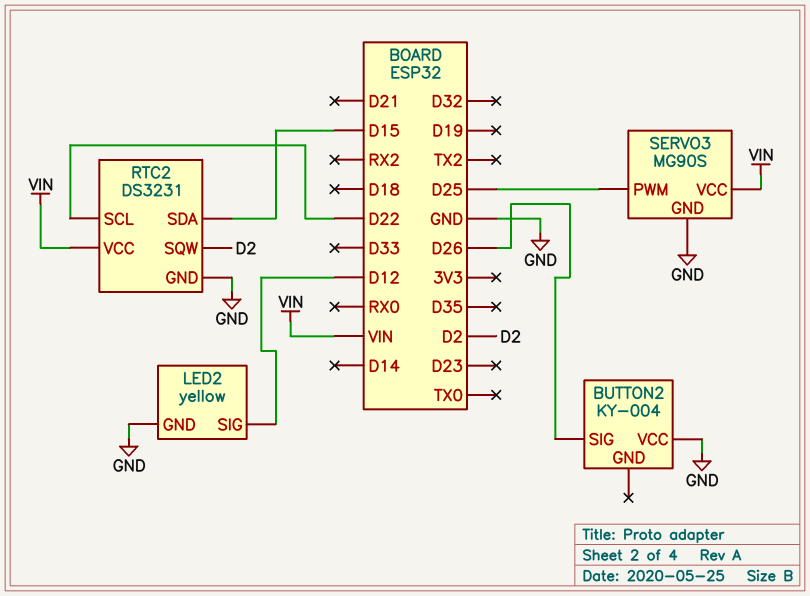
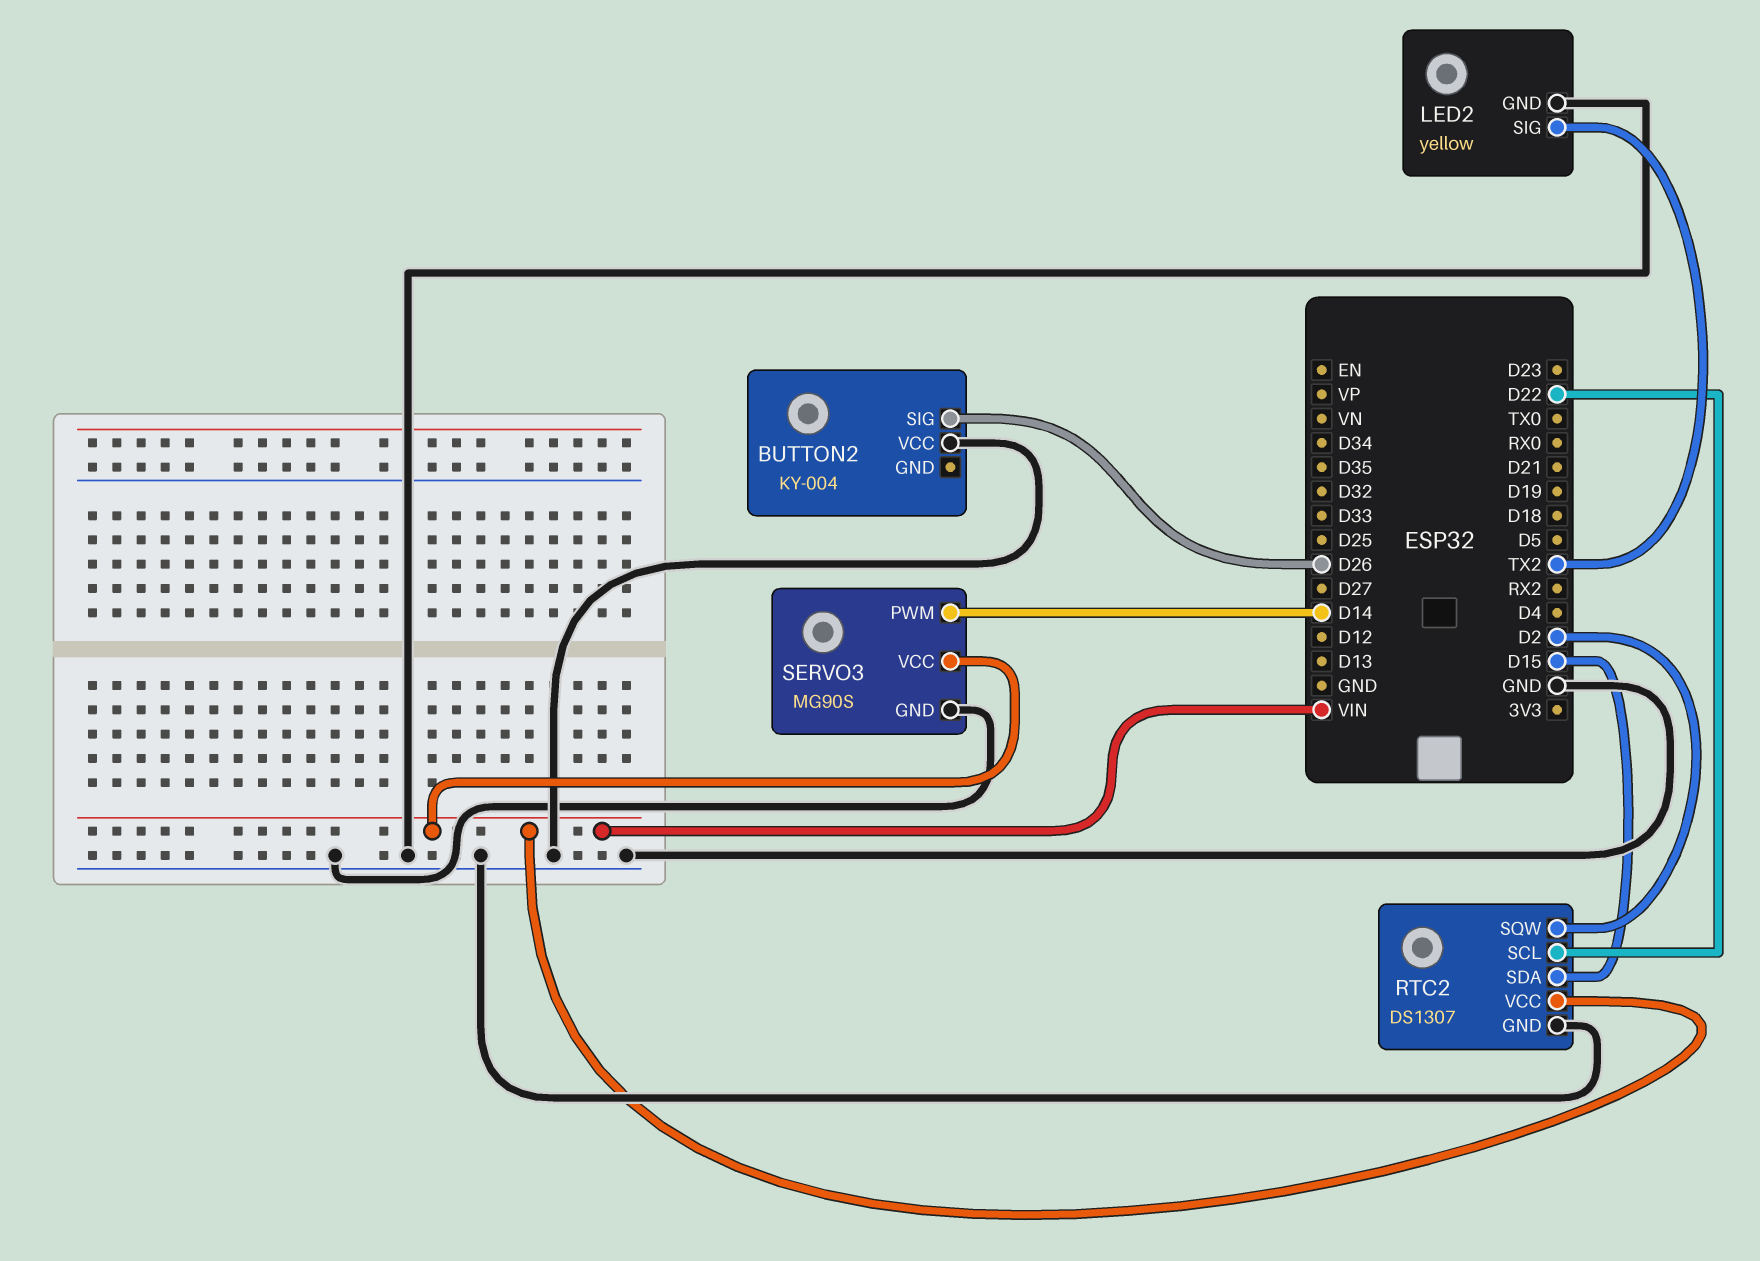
LED2 pin SIG: D12 -> TX2
RTC2: DS3231 -> DS1307
SERVO3 pin PWM: D25 -> D14

